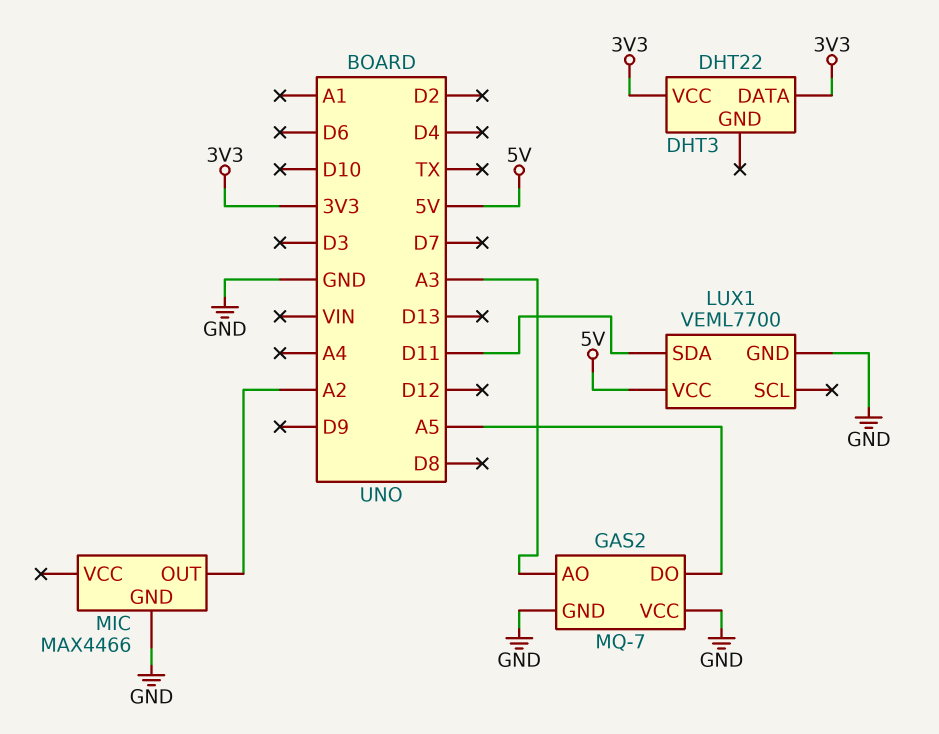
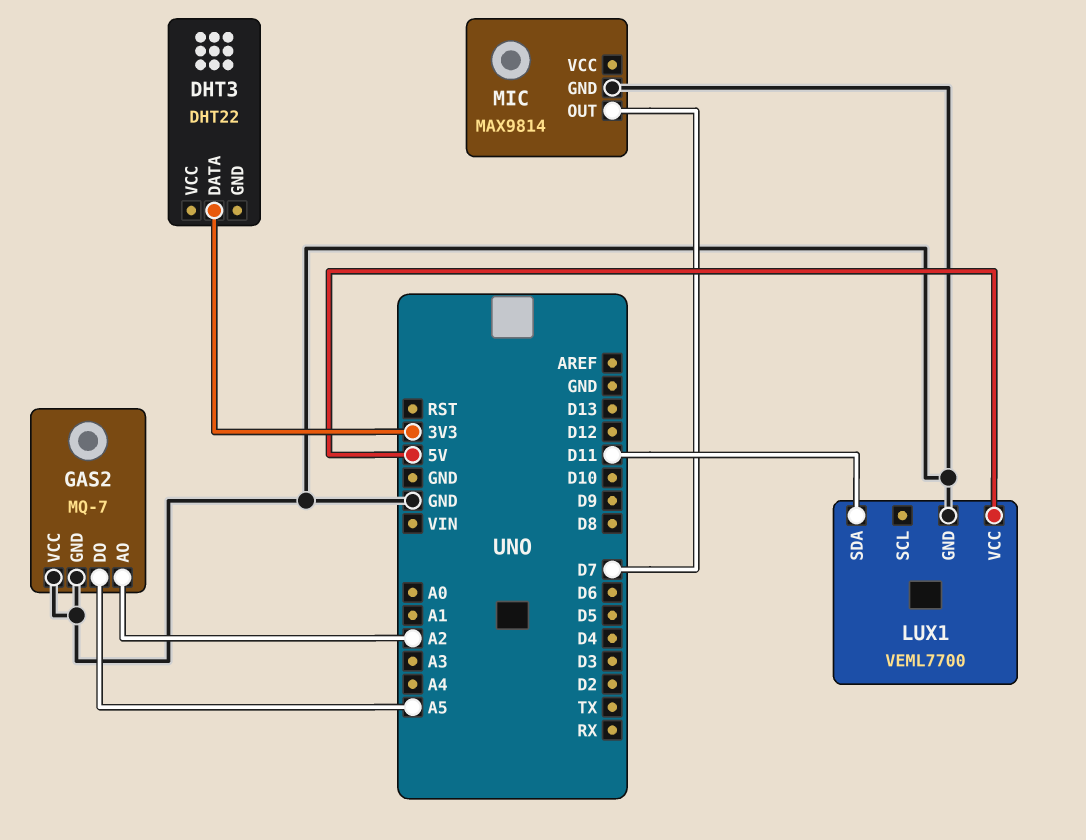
DHT3 pin VCC: 3V3 -> none
GAS2 pin AO: A3 -> A2
MIC: MAX4466 -> MAX9814
MIC pin OUT: A2 -> D7

